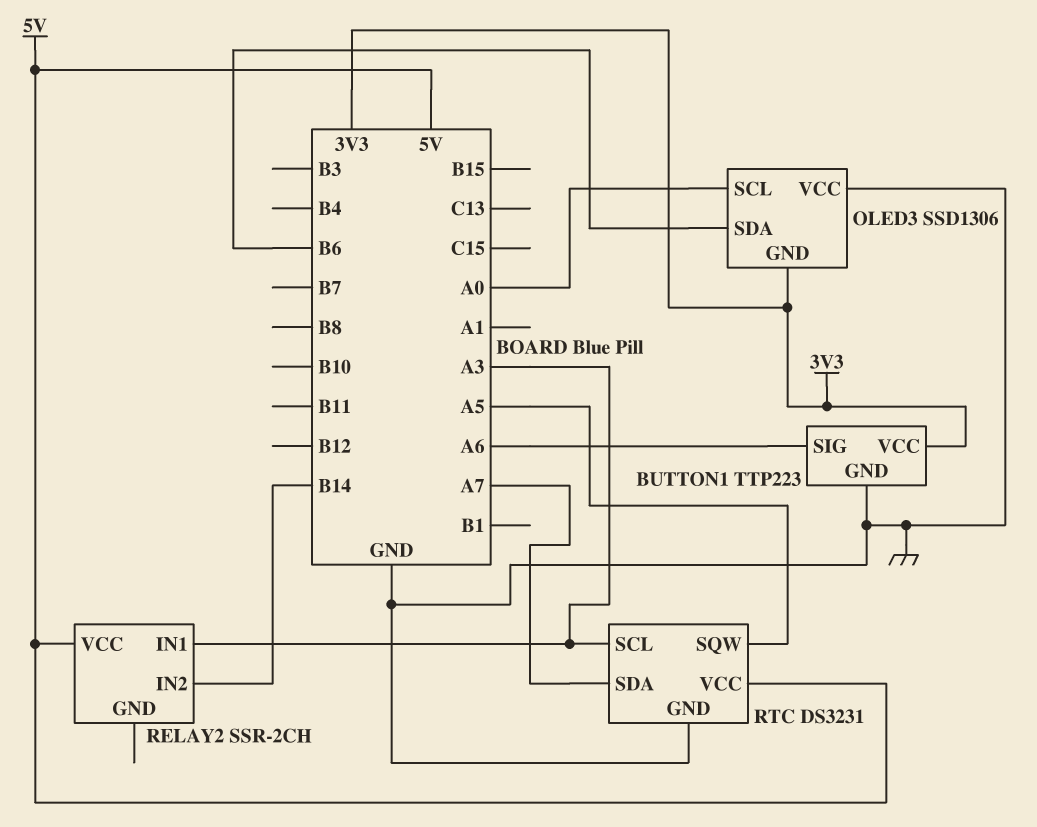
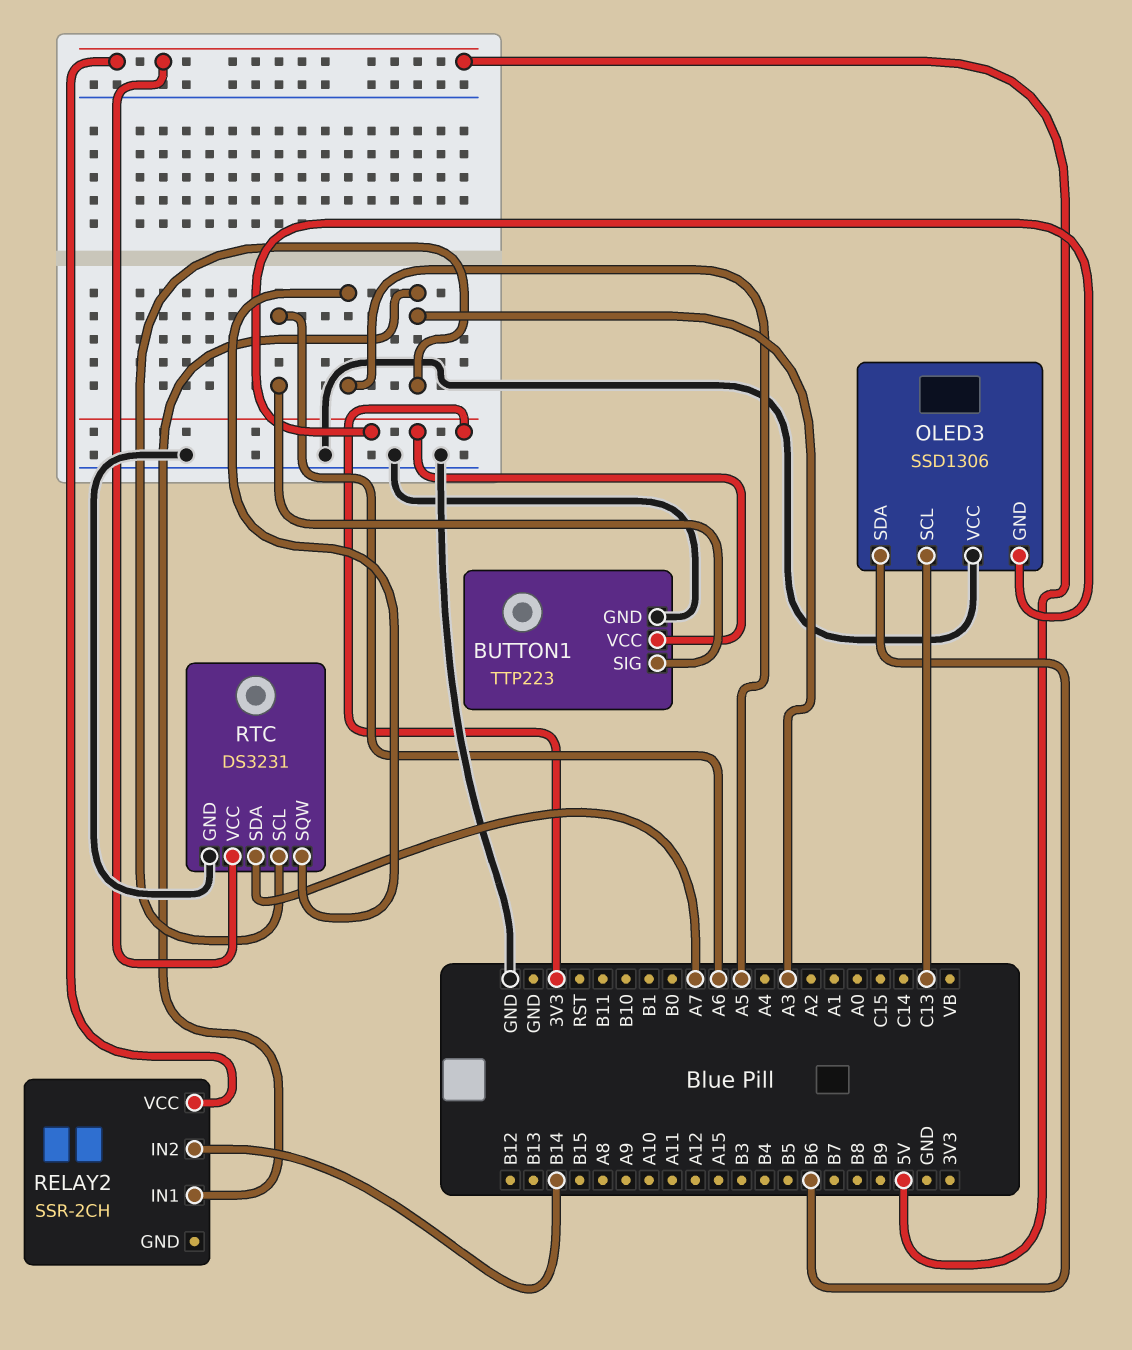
OLED3 pin SCL: A0 -> C13

